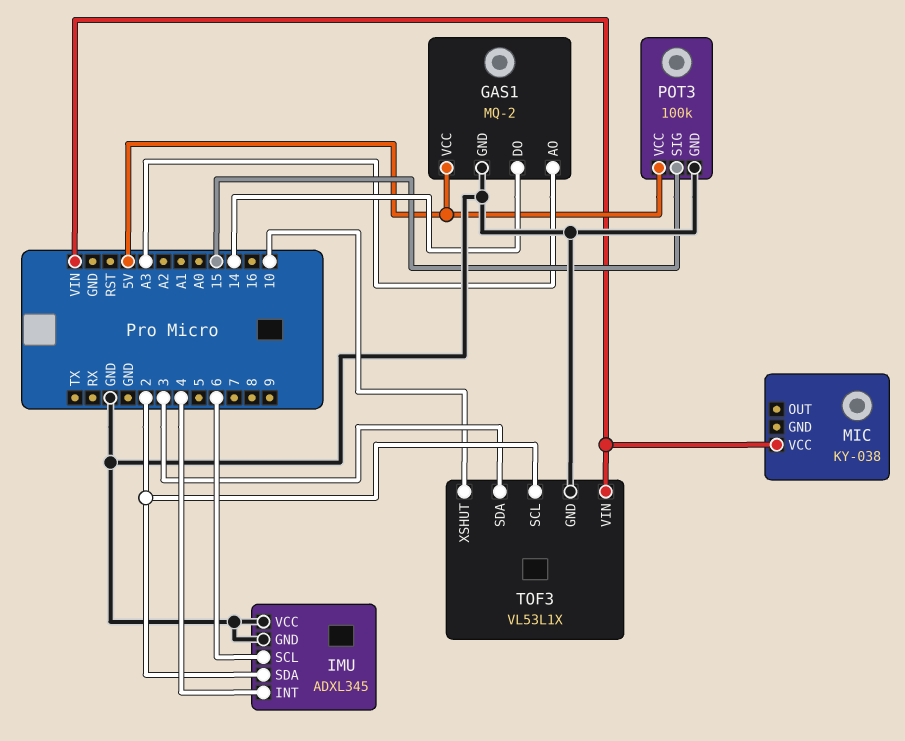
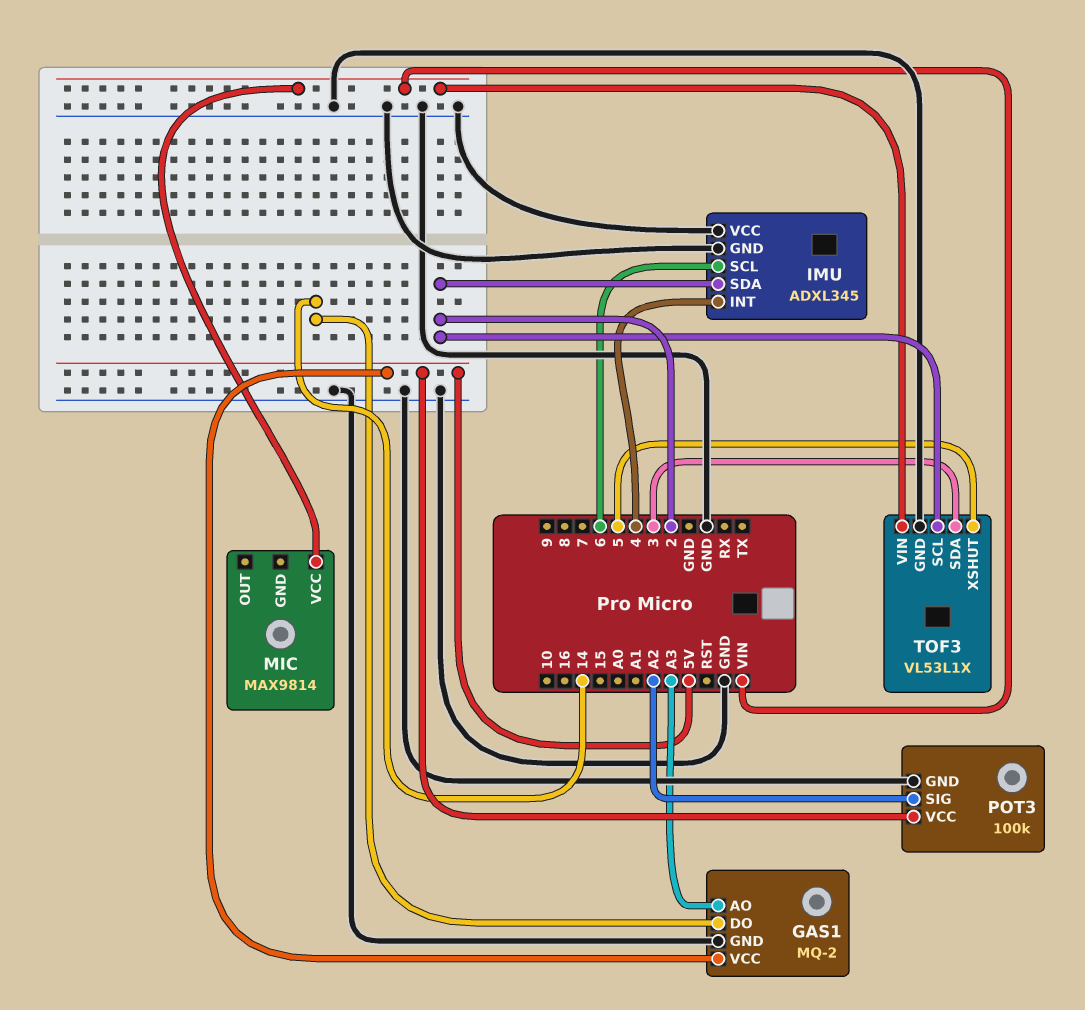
MIC: KY-038 -> MAX9814
POT3 pin SIG: 15 -> A2
TOF3 pin XSHUT: 10 -> 5

